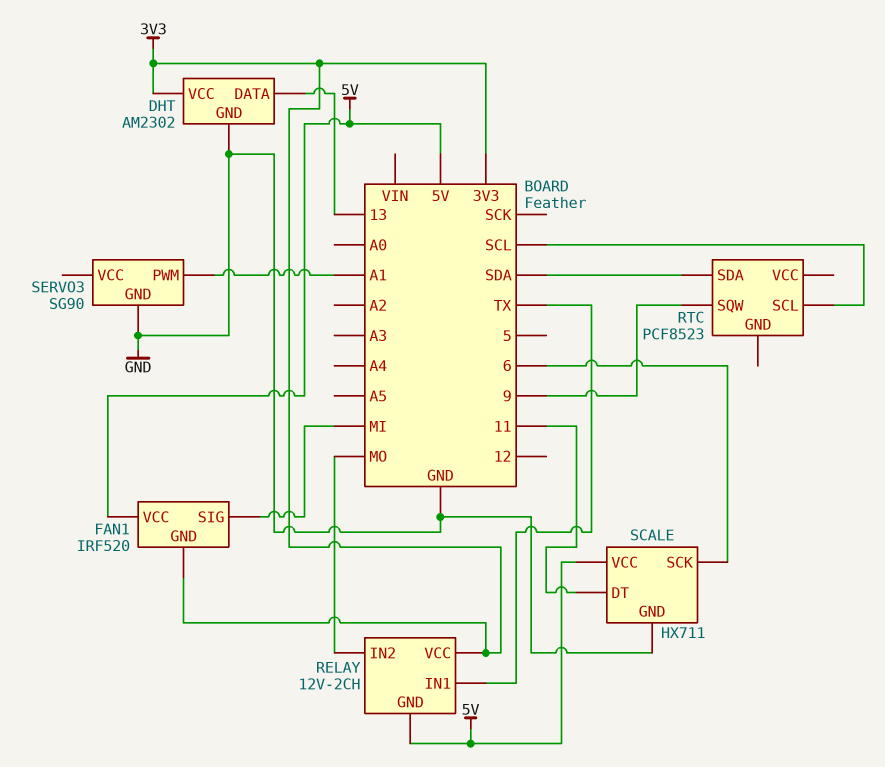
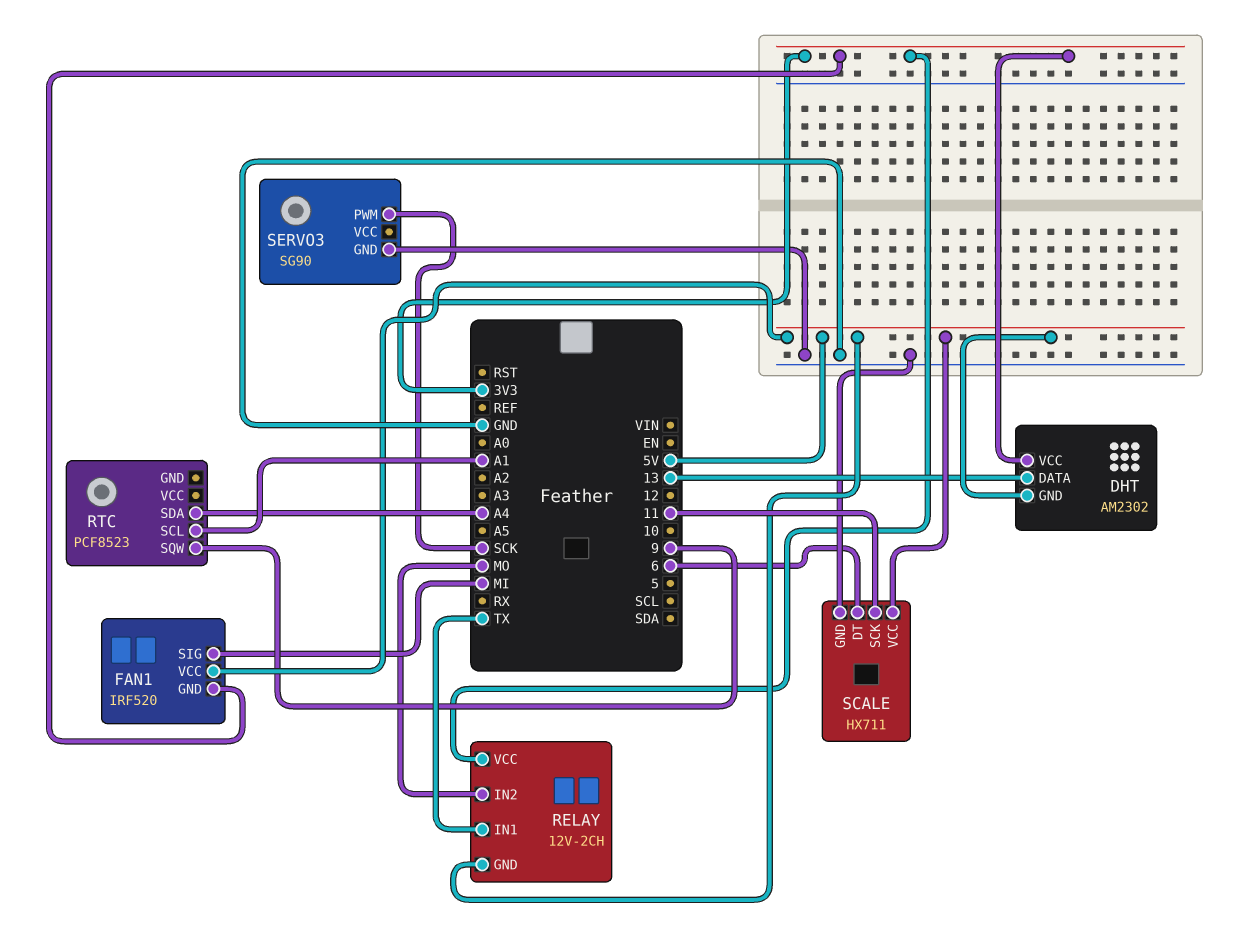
DHT pin GND: GND -> 5V
RTC pin SCL: SCL -> A1
RTC pin SDA: SDA -> A4
SCALE pin DT: 11 -> 6
SCALE pin SCK: 6 -> 11
SERVO3 pin PWM: A1 -> SCK

